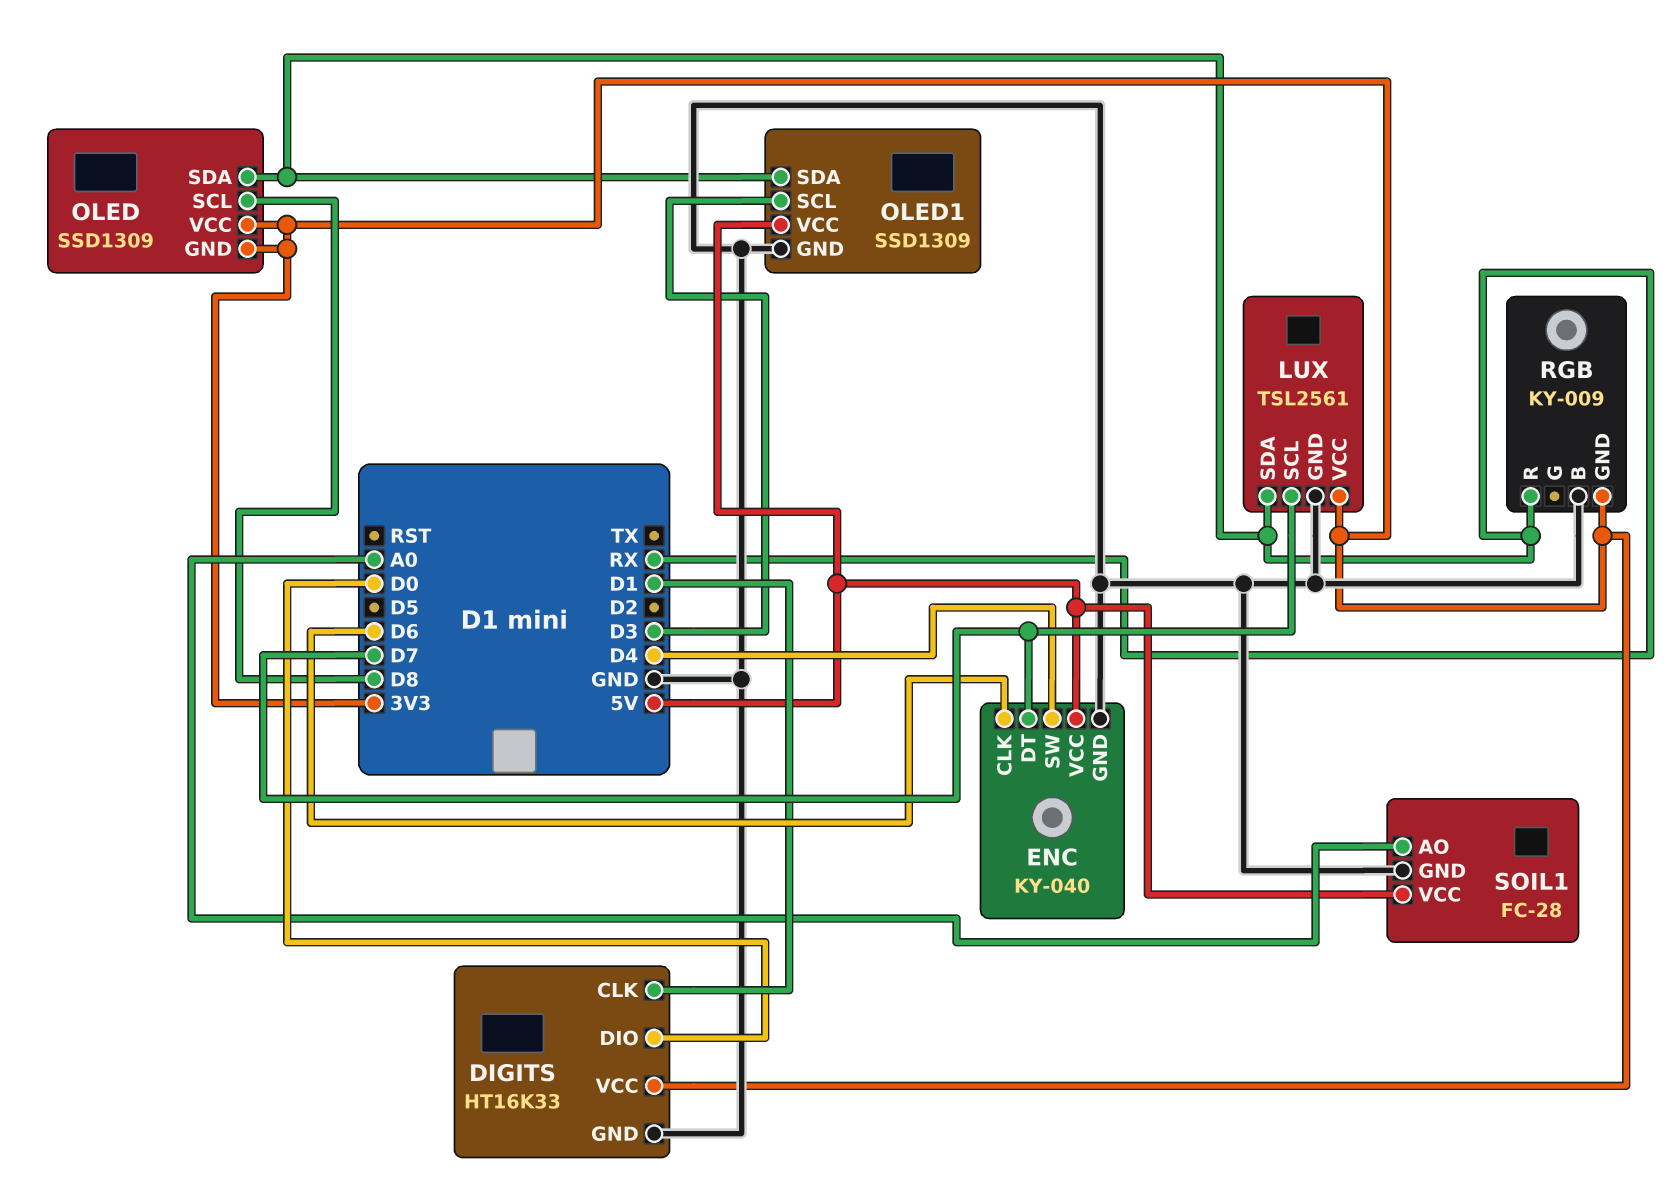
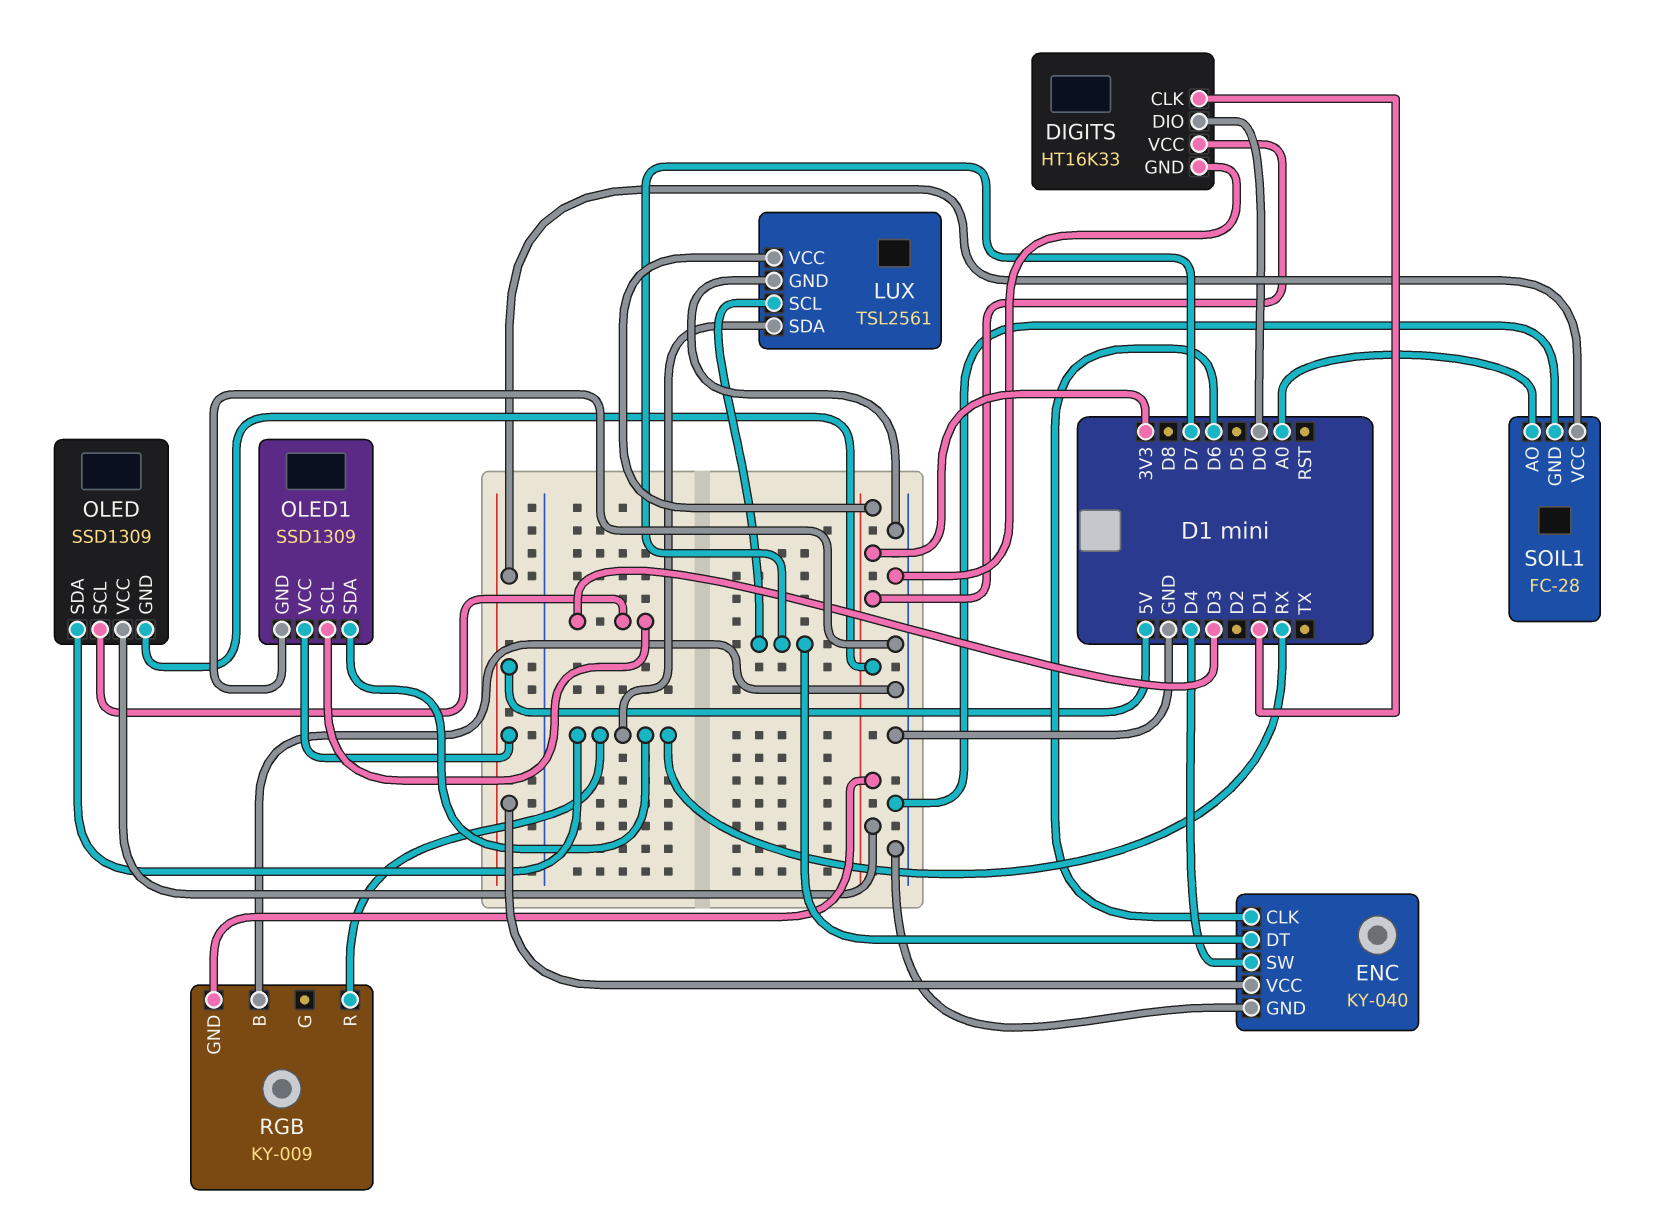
OLED pin SCL: D8 -> D3

